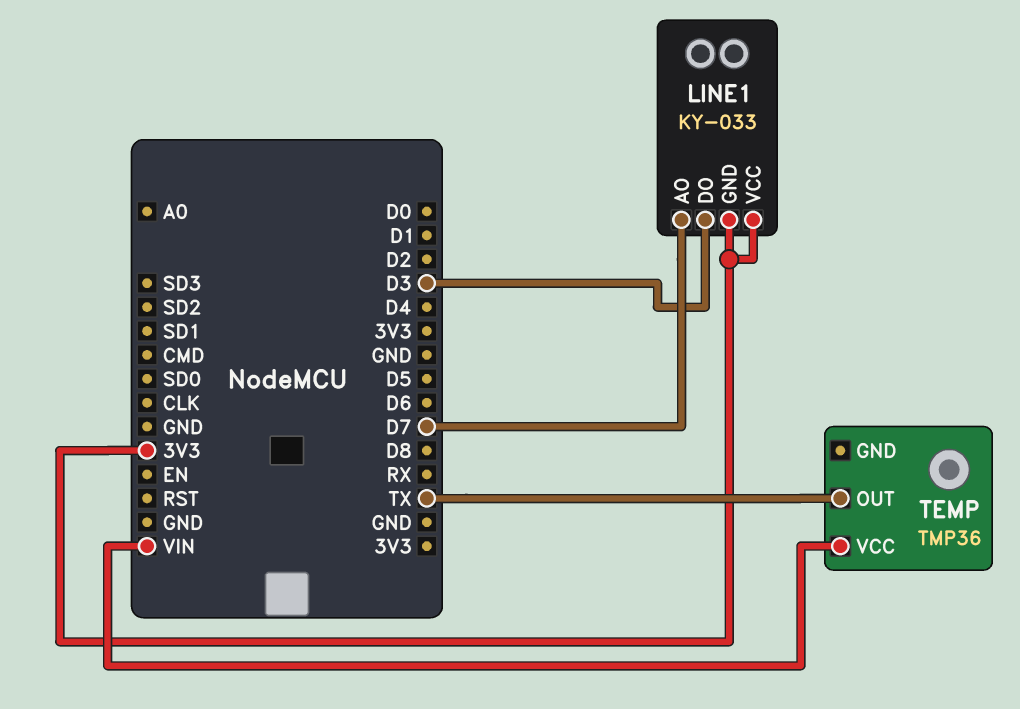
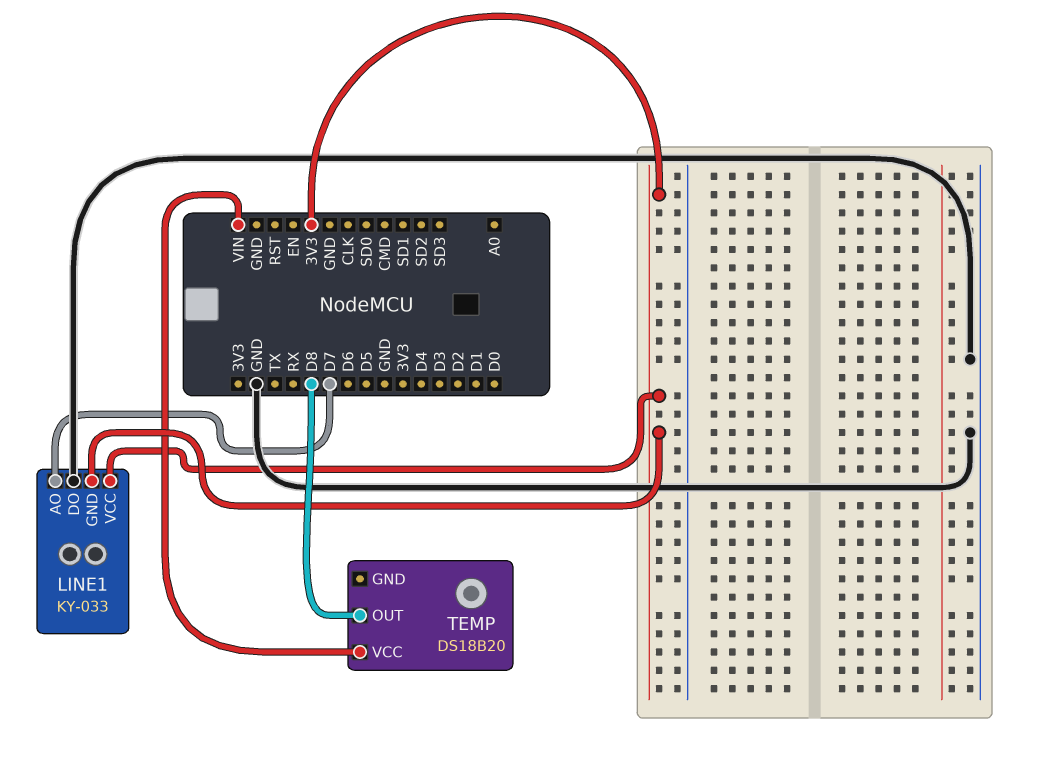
LINE1 pin DO: D3 -> GND
TEMP: TMP36 -> DS18B20
TEMP pin OUT: TX -> D8

